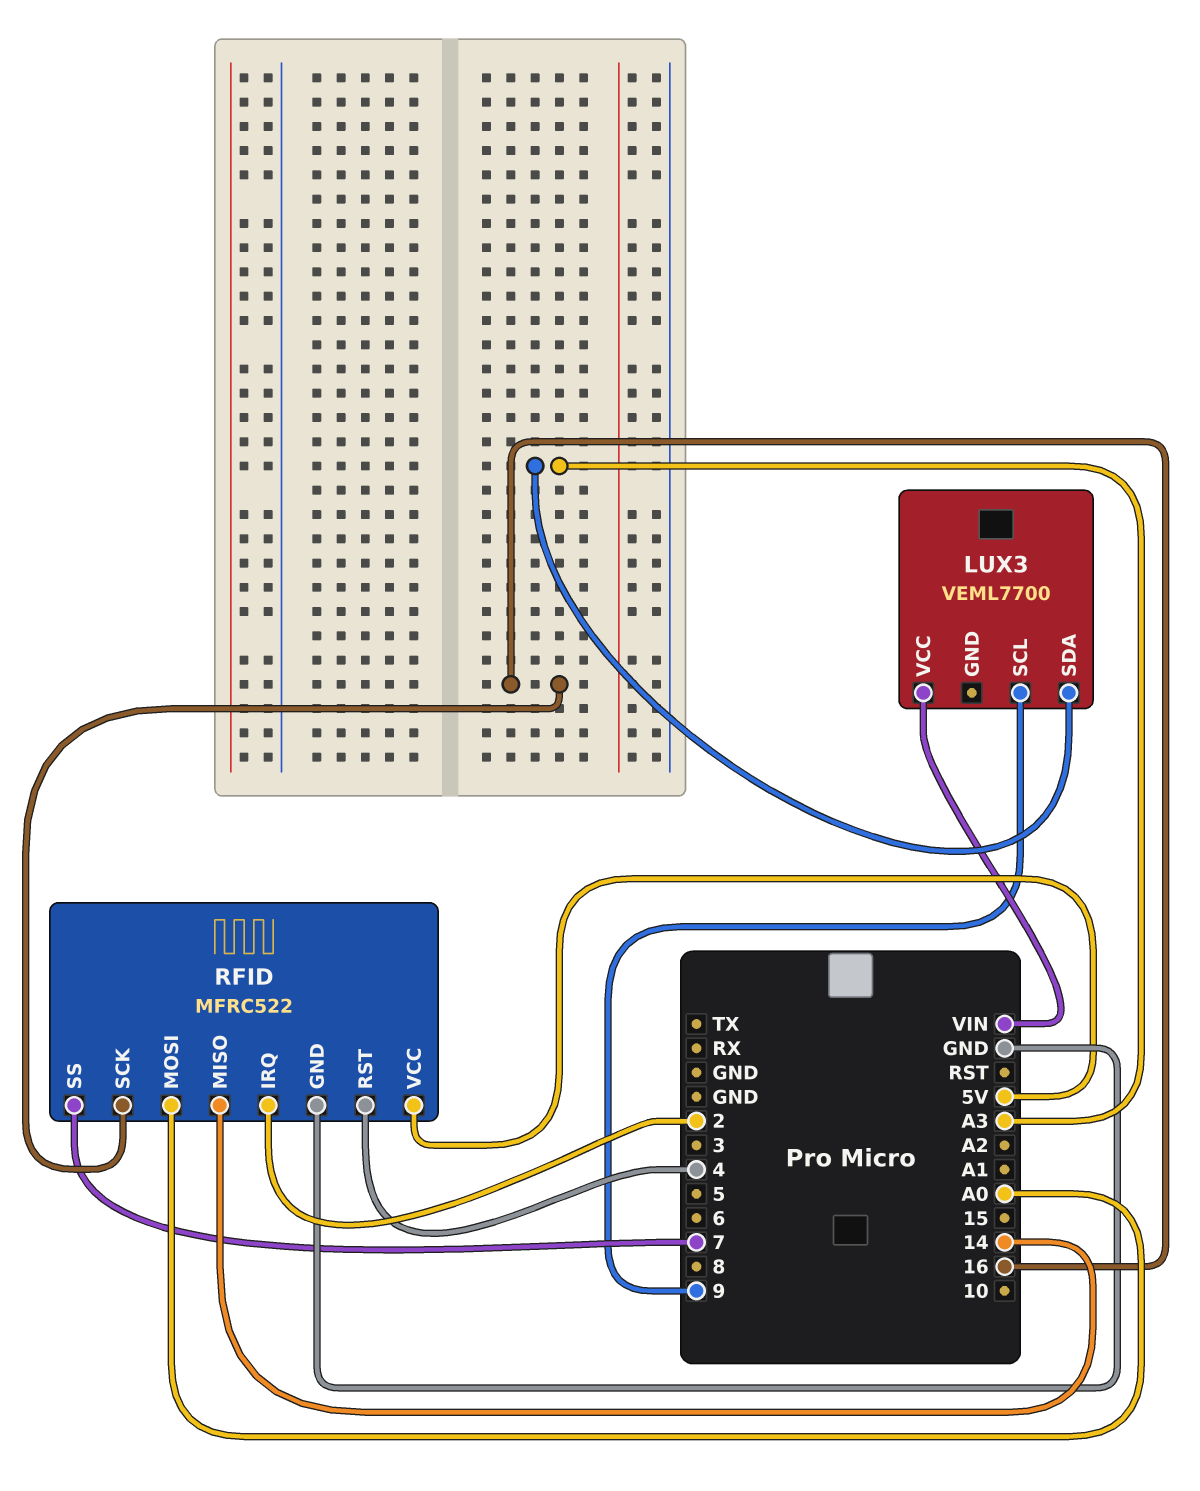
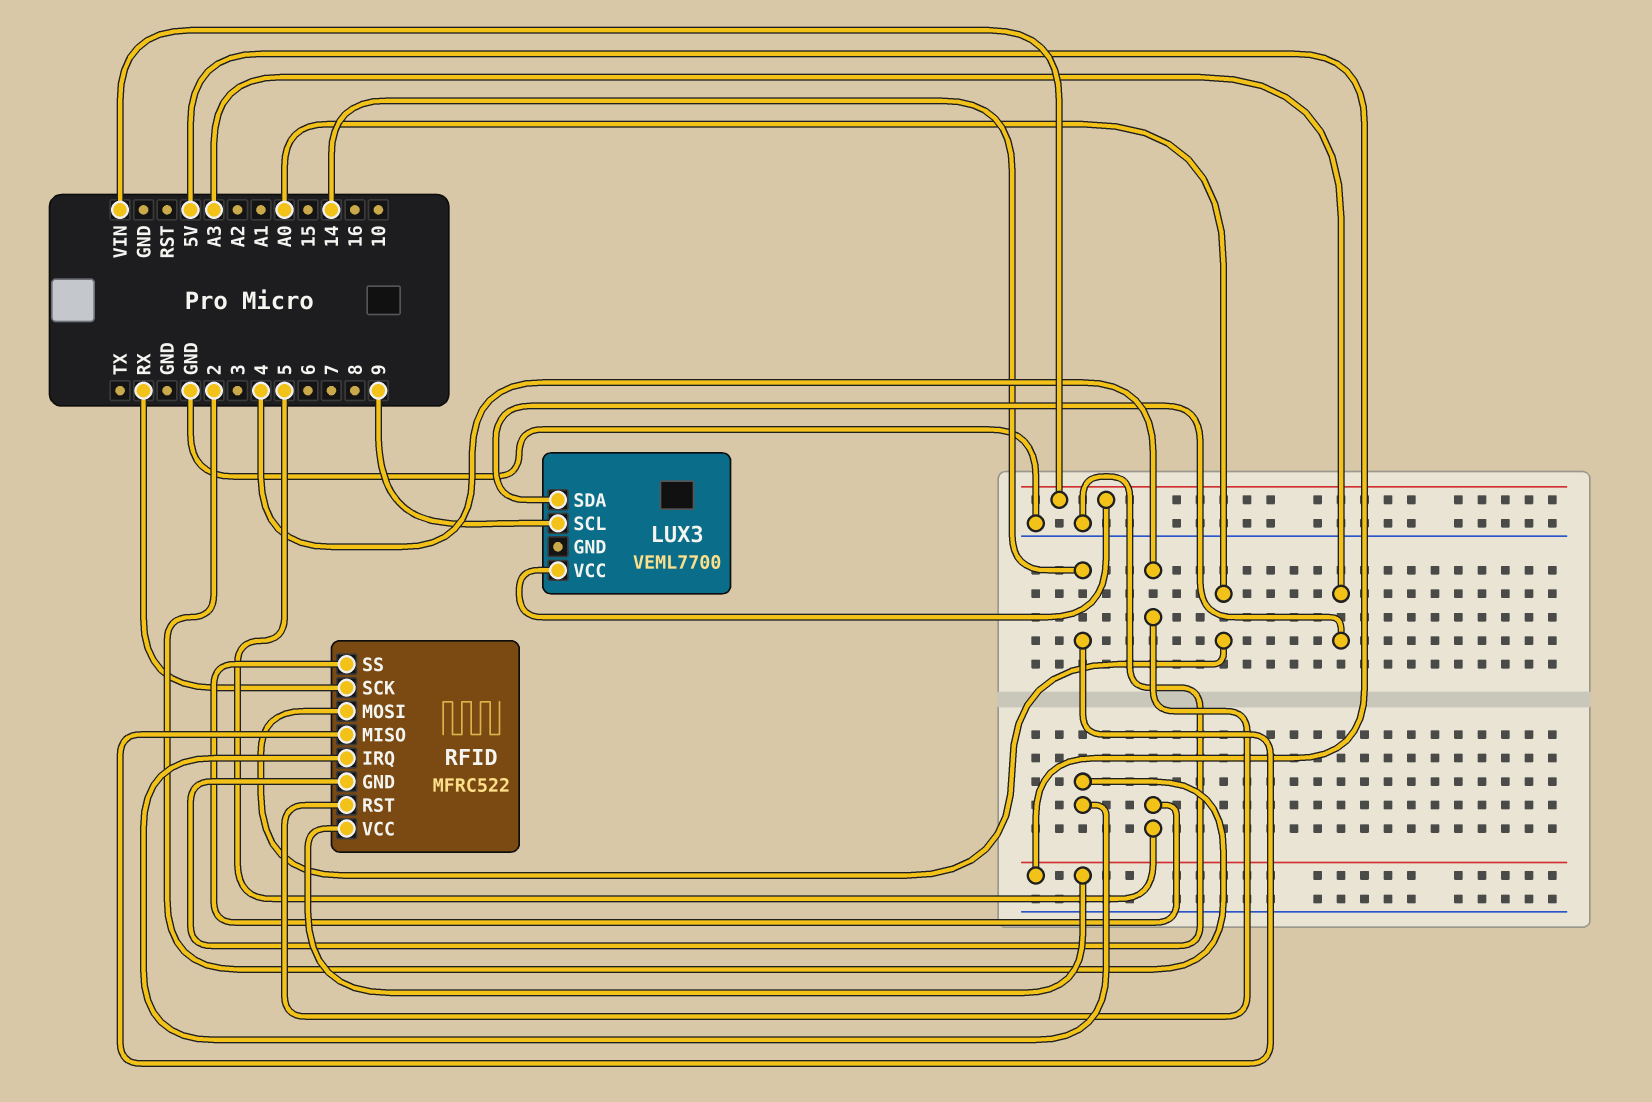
RFID pin SCK: 16 -> RX
RFID pin SS: 7 -> 5

